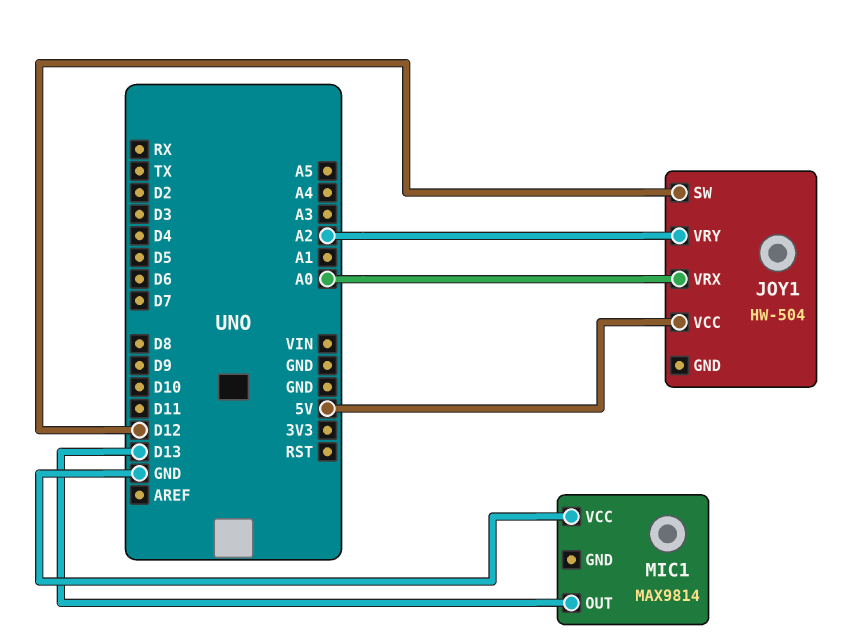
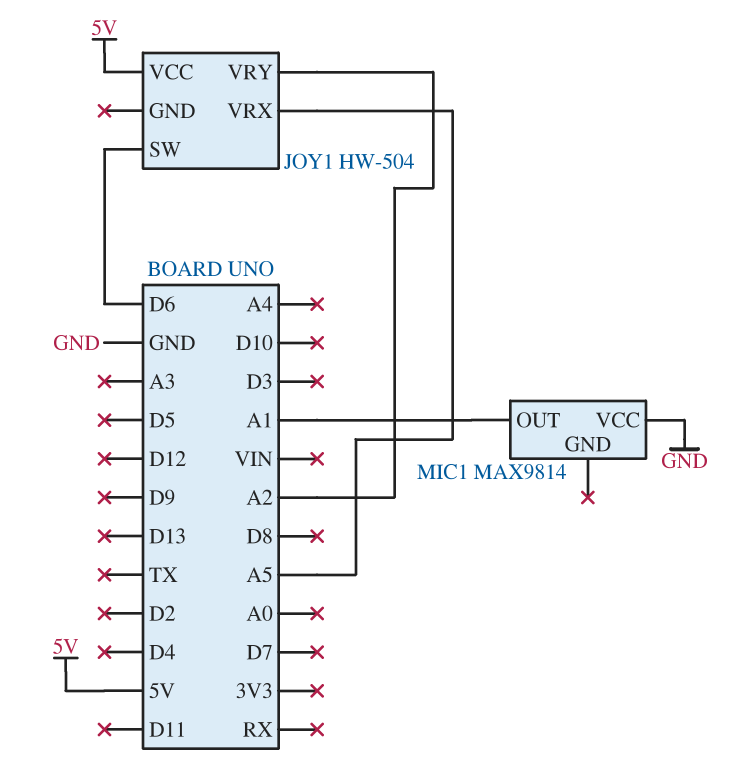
JOY1 pin SW: D12 -> D6
JOY1 pin VRX: A0 -> A5
MIC1 pin OUT: D13 -> A1

